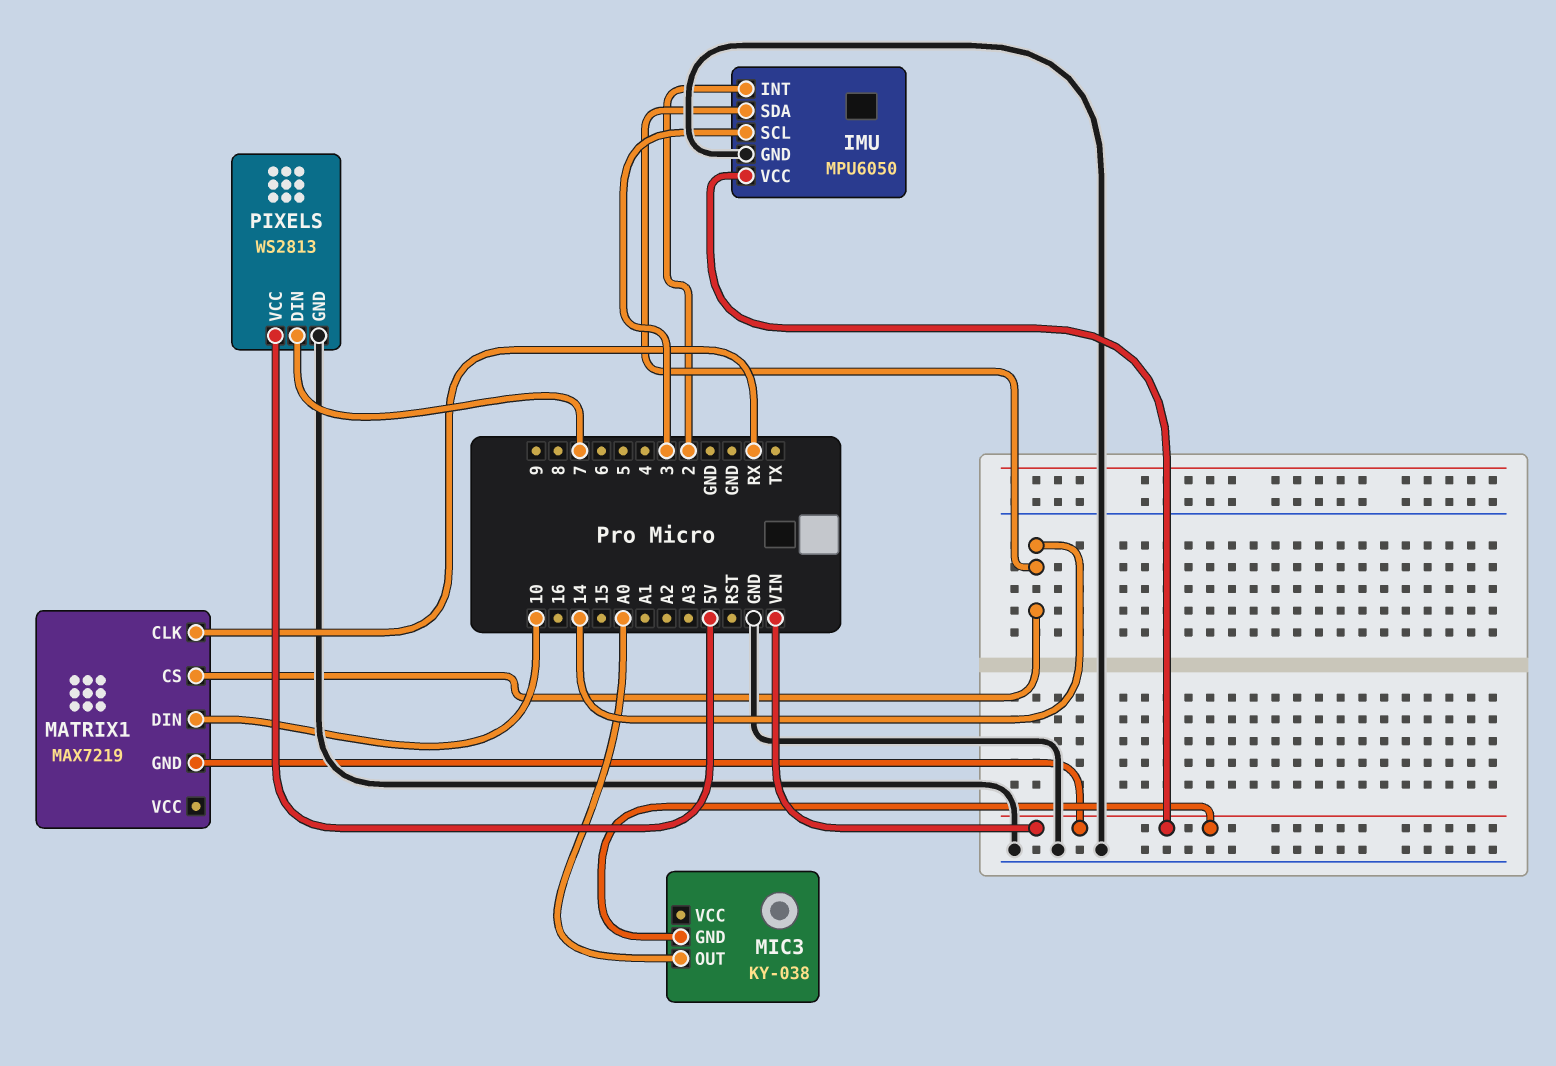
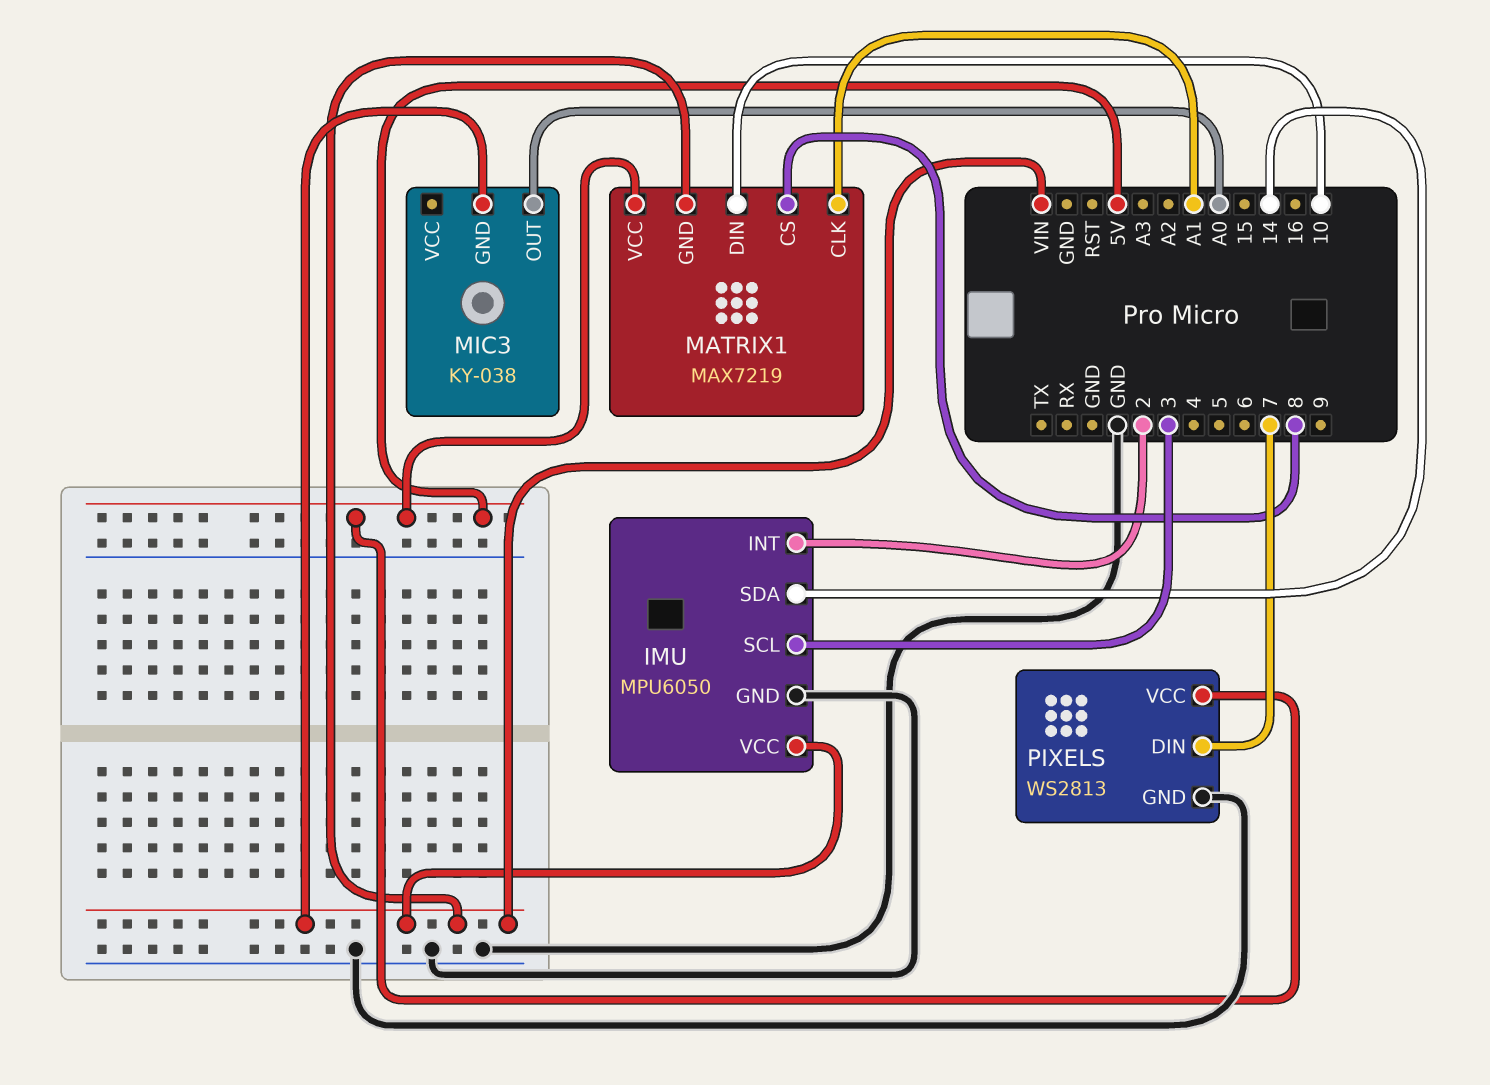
MATRIX1 pin CLK: RX -> A1
MATRIX1 pin CS: 14 -> 8
MATRIX1 pin VCC: none -> 5V

